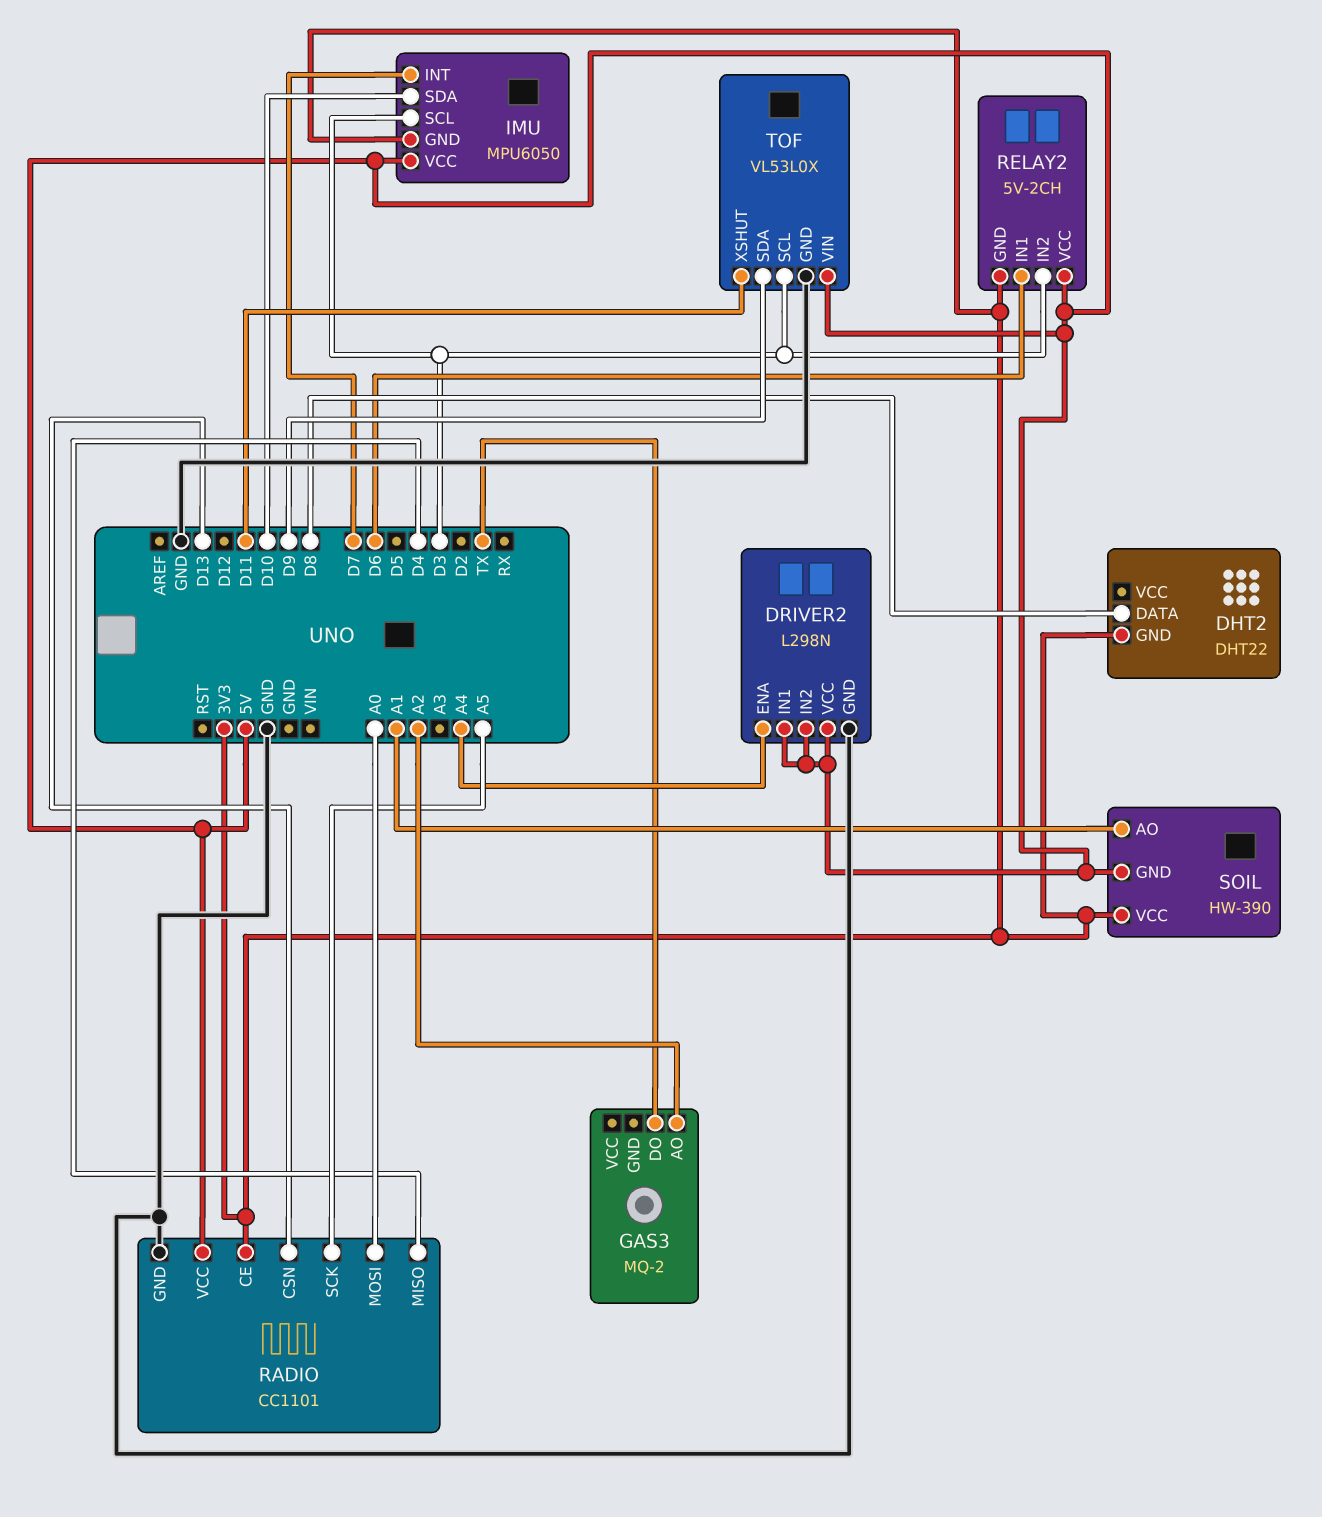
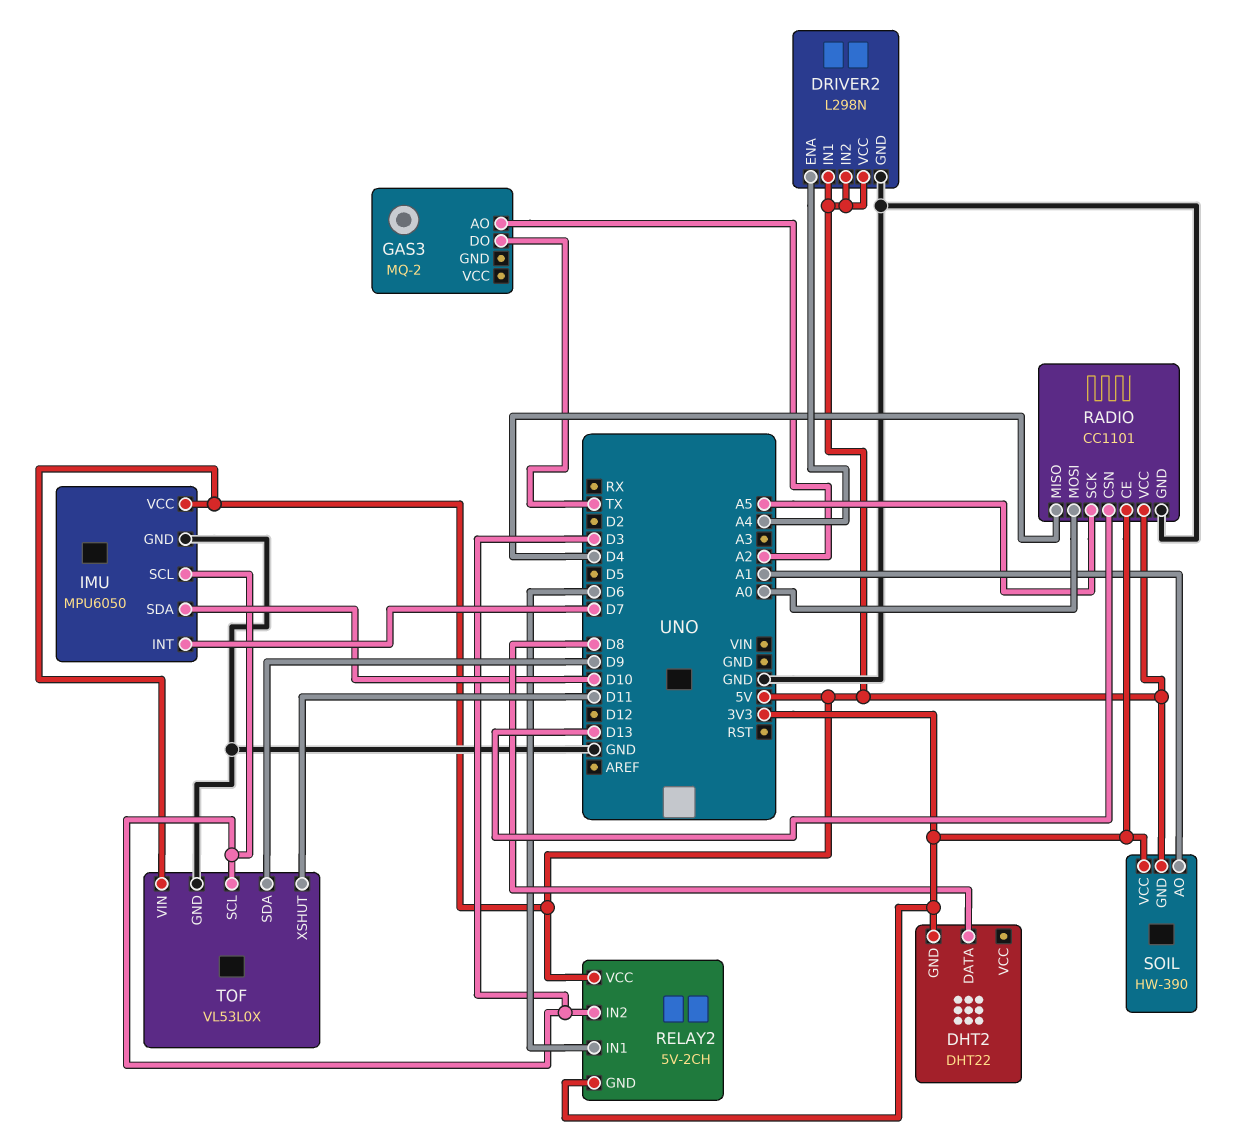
IMU pin GND: 3V3 -> GND

